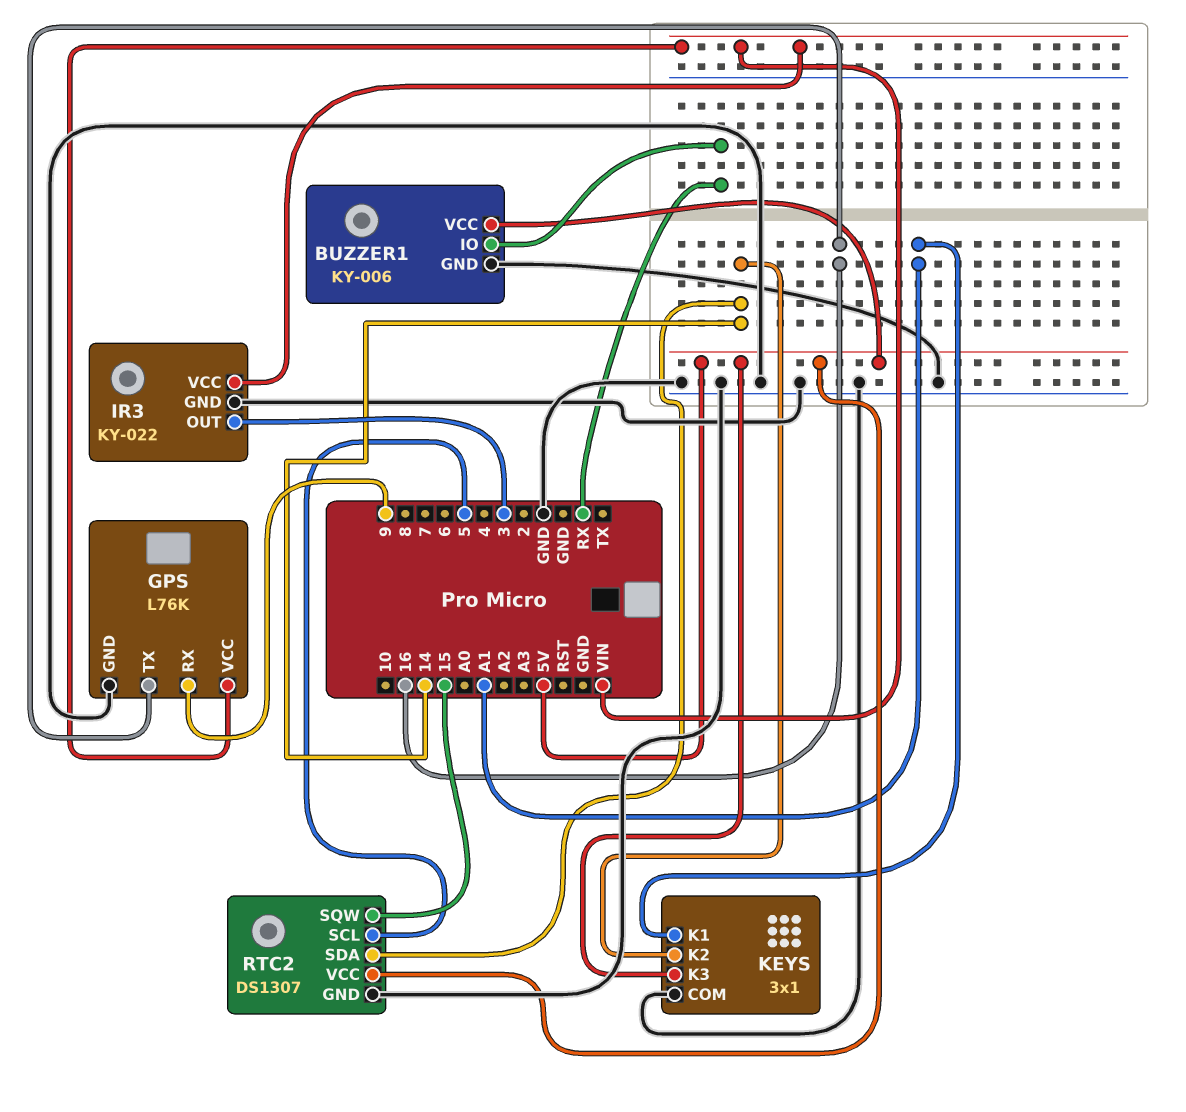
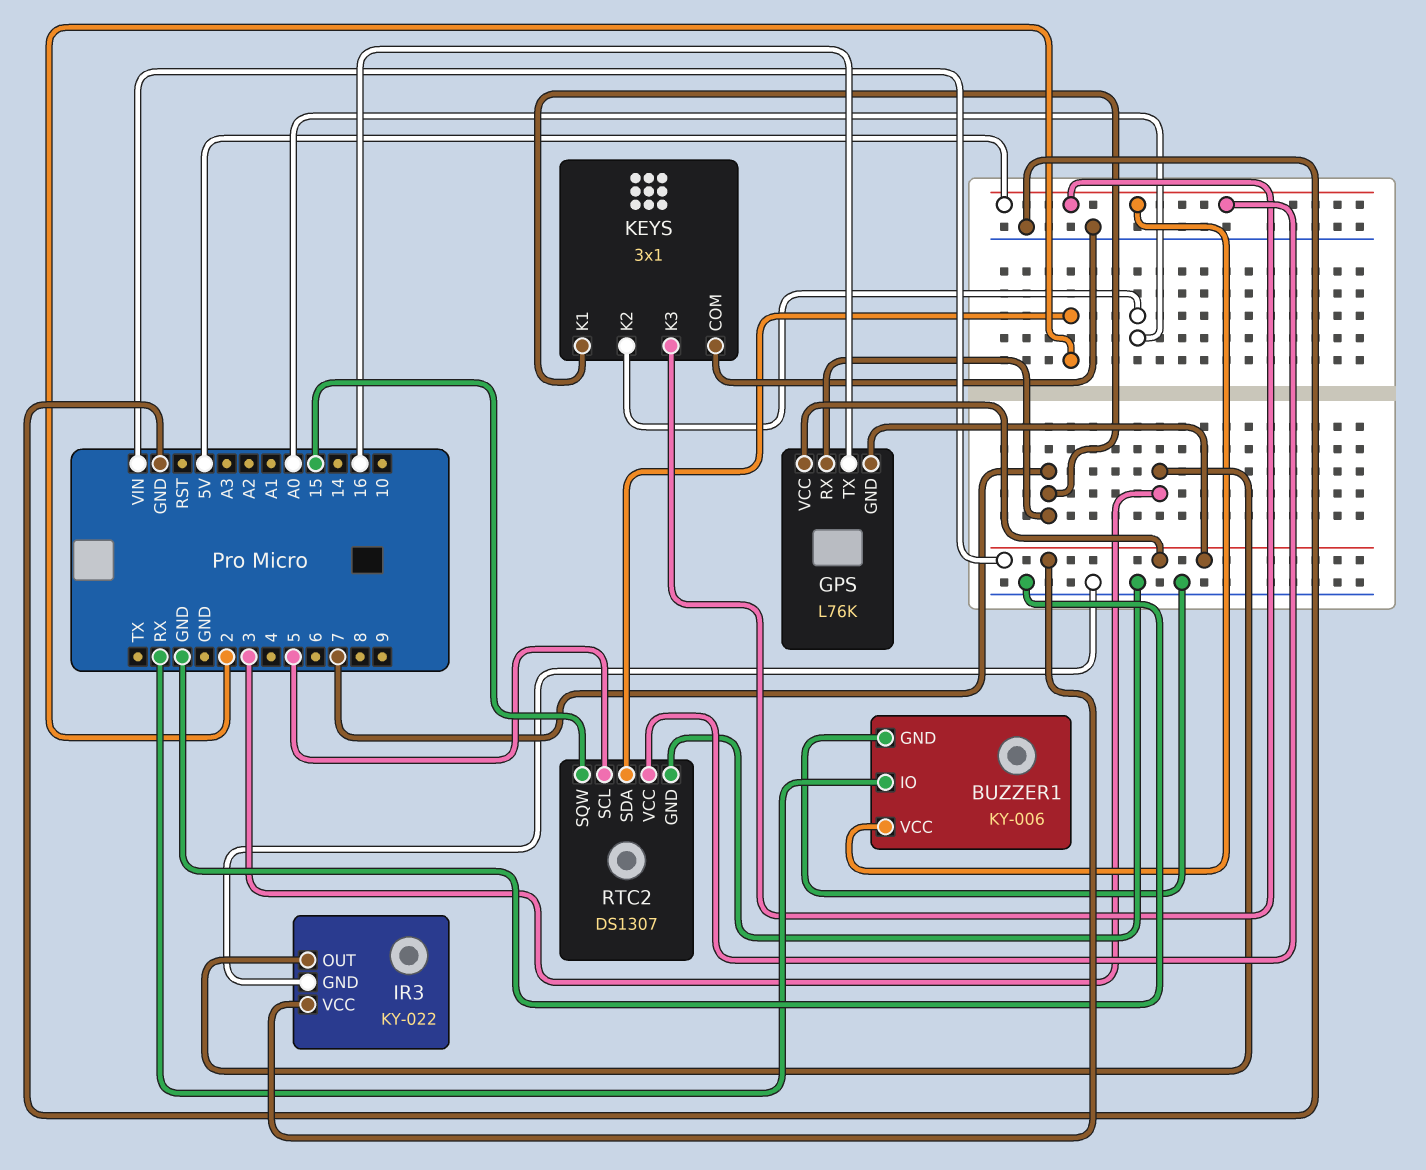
GPS pin GND: GND -> VIN
GPS pin RX: 9 -> 7
KEYS pin K1: A1 -> 7
KEYS pin K2: 14 -> A0
RTC2 pin SDA: 14 -> 2

